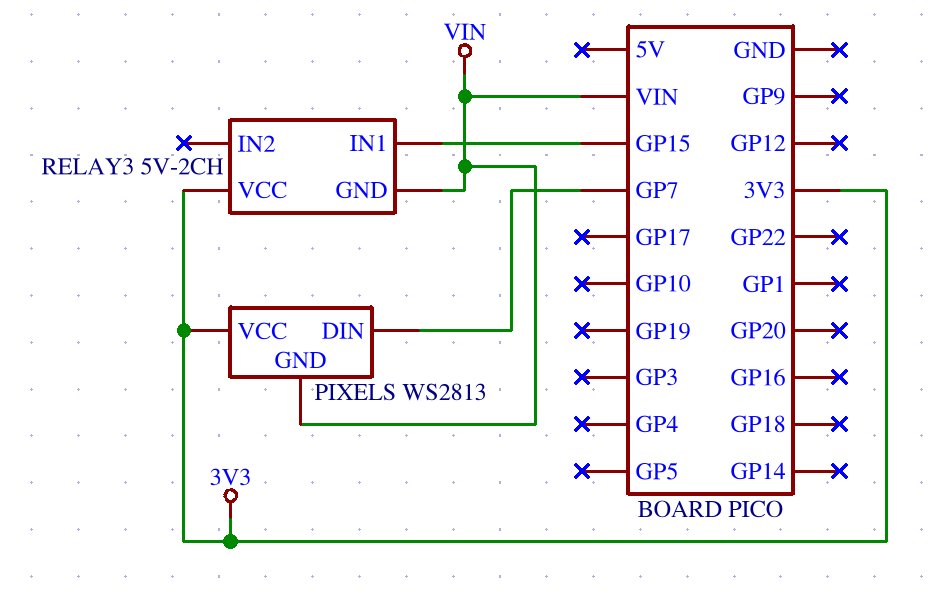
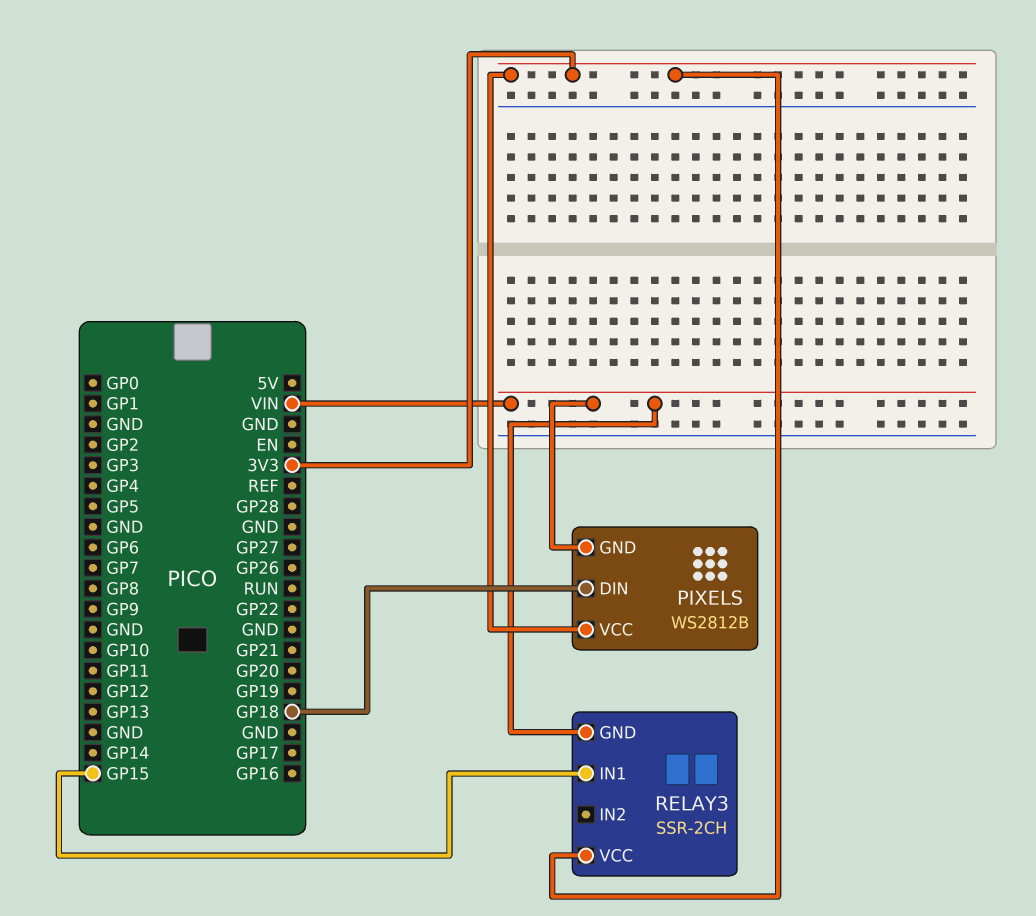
PIXELS: WS2813 -> WS2812B
PIXELS pin DIN: GP7 -> GP18
RELAY3: 5V-2CH -> SSR-2CH

